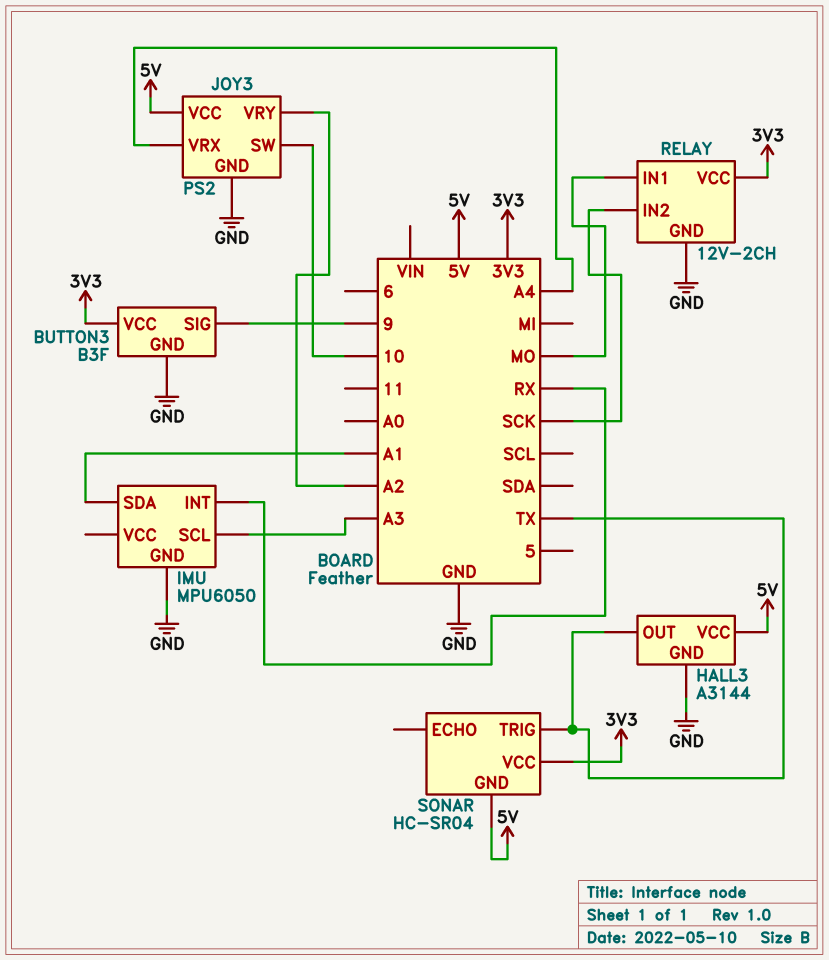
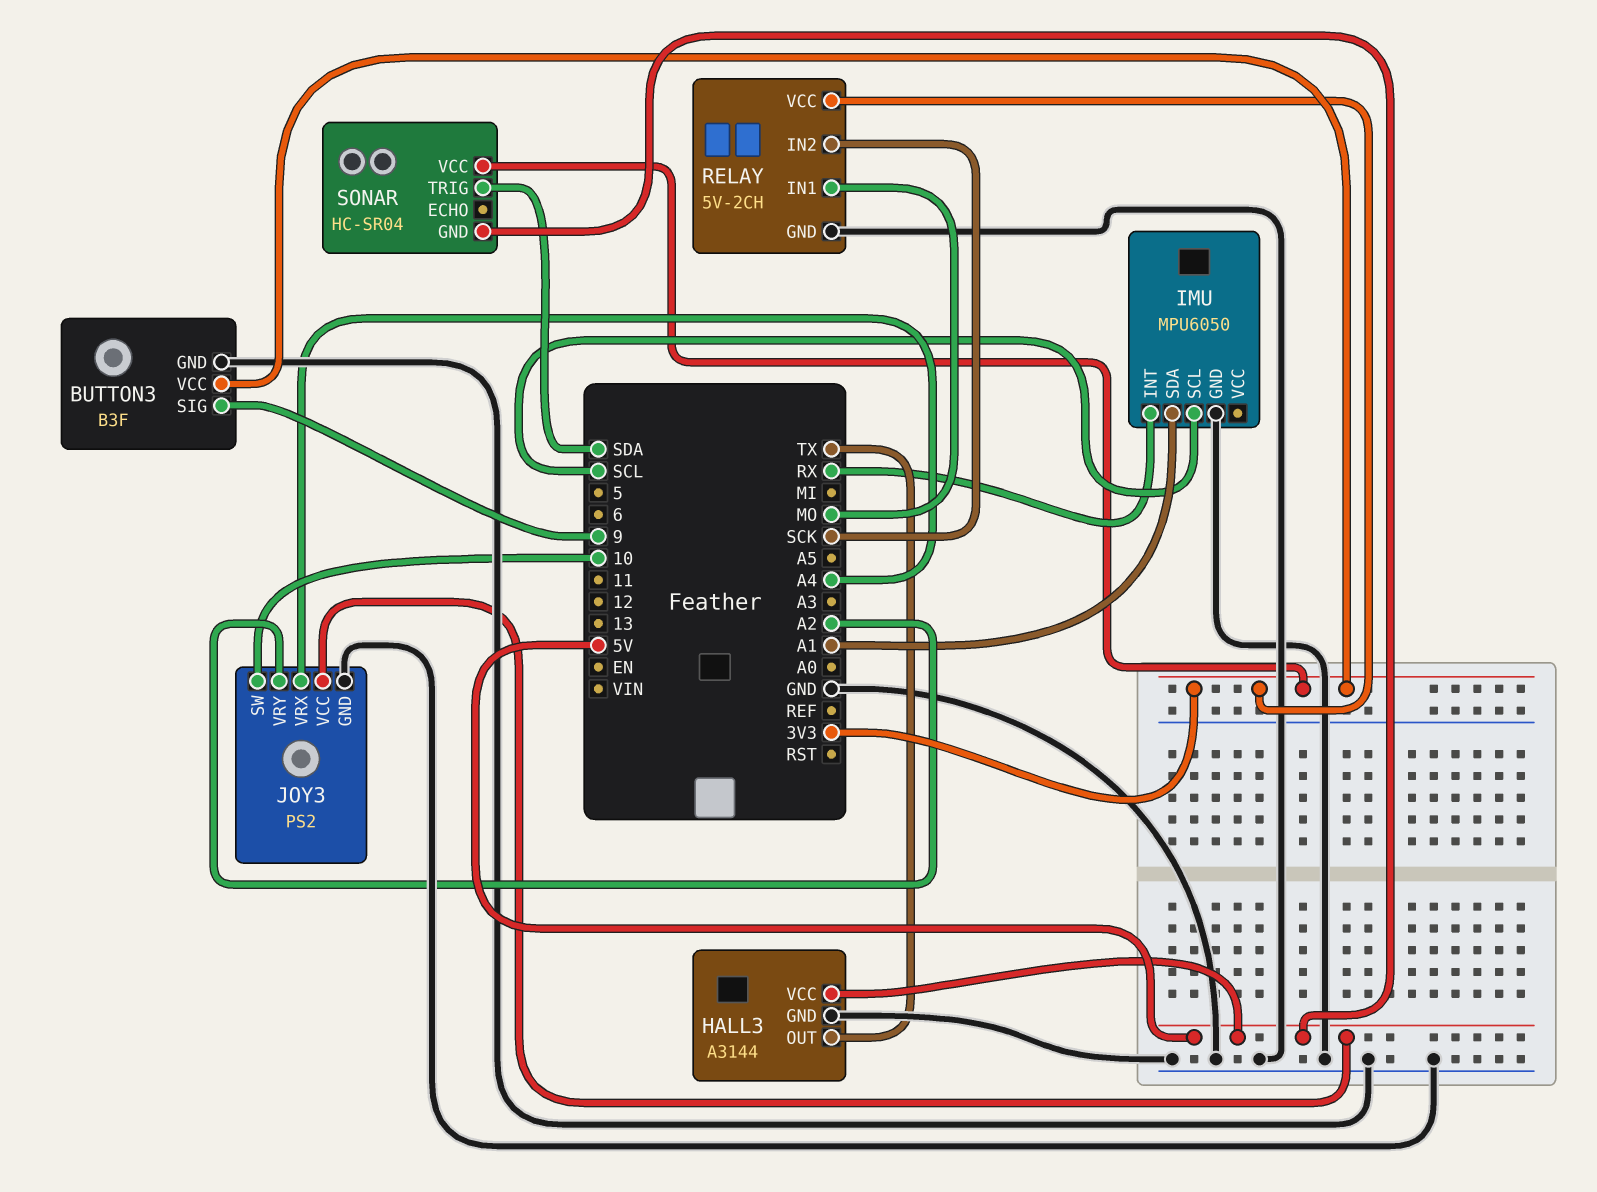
IMU pin SCL: A3 -> SCL
RELAY: 12V-2CH -> 5V-2CH
SONAR pin TRIG: TX -> SDA

